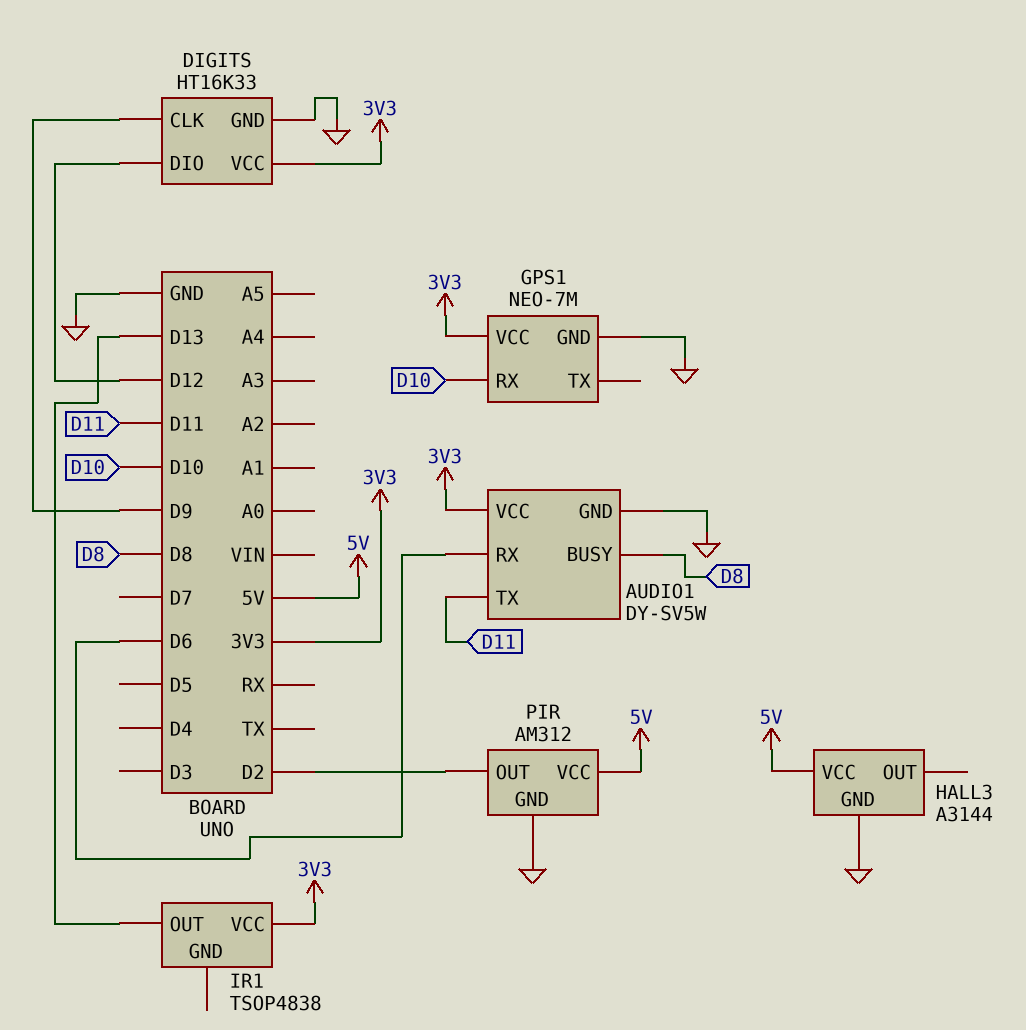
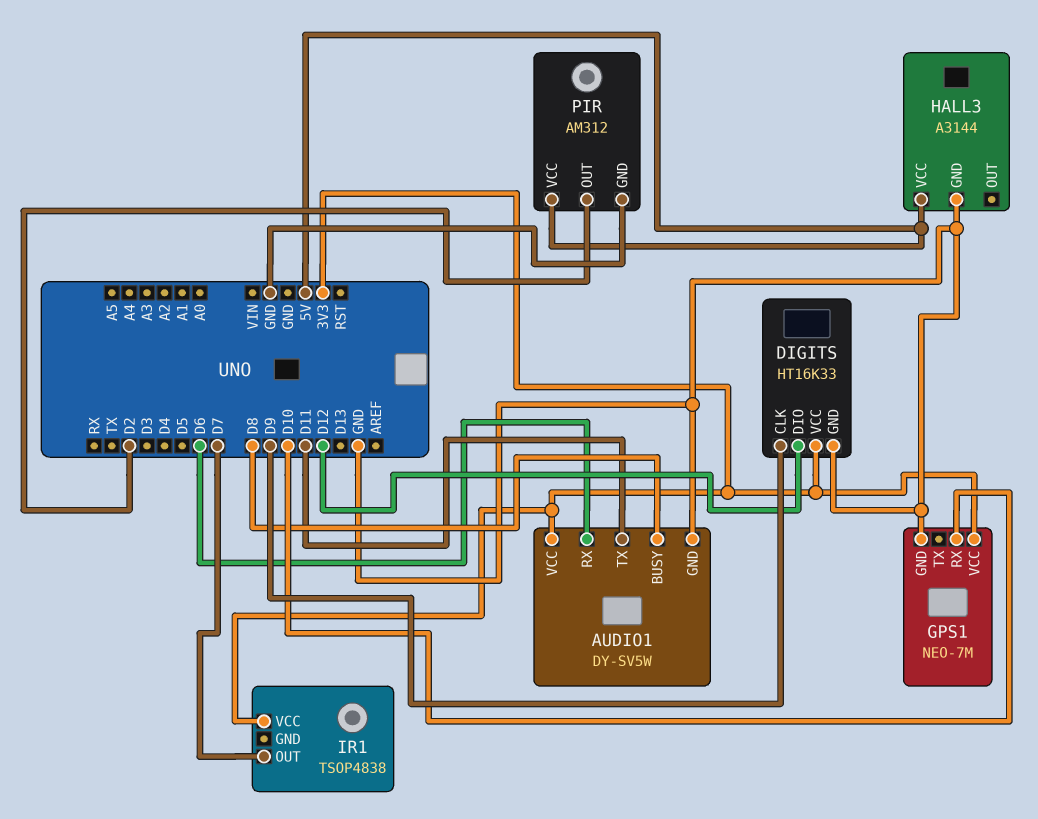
IR1 pin OUT: D13 -> D7

